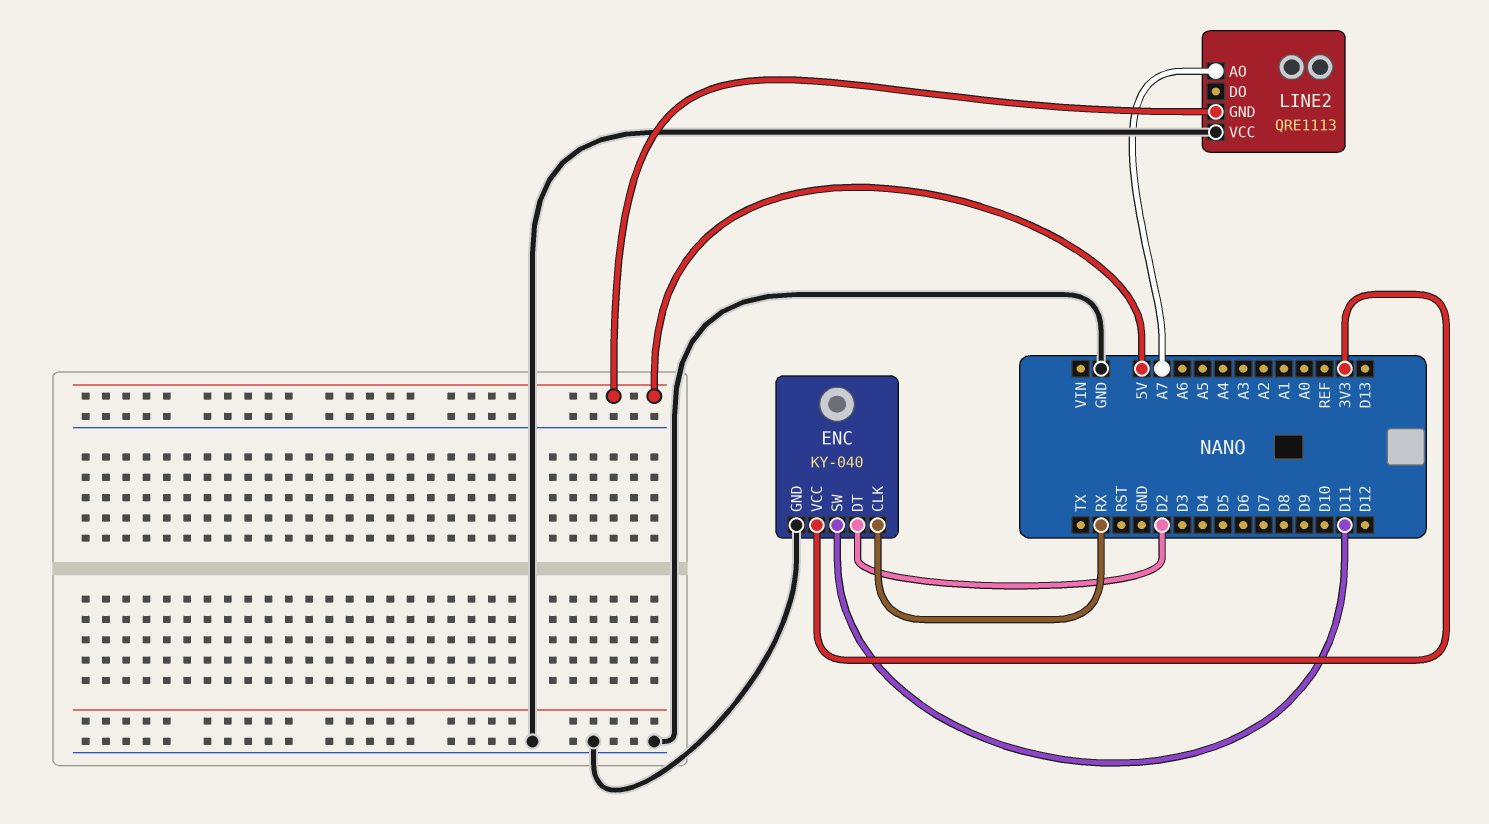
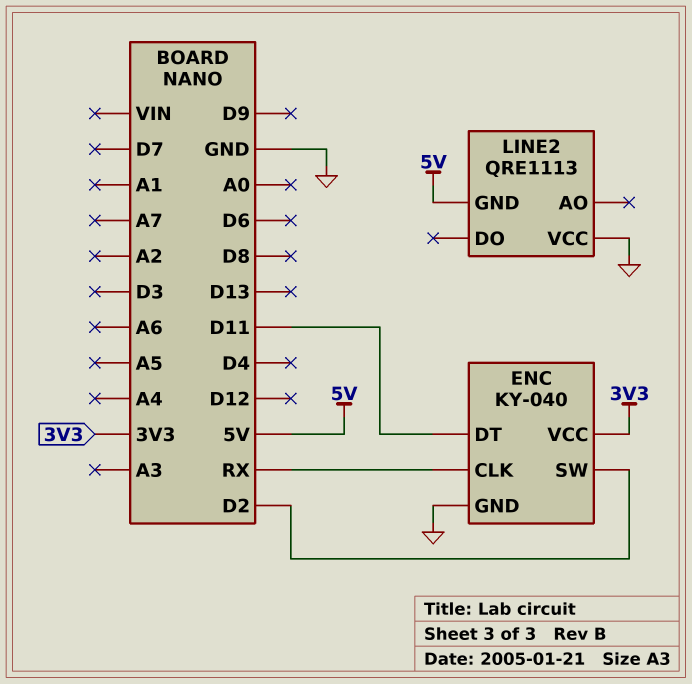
ENC pin DT: D2 -> D11
ENC pin SW: D11 -> D2
LINE2 pin AO: A7 -> none

